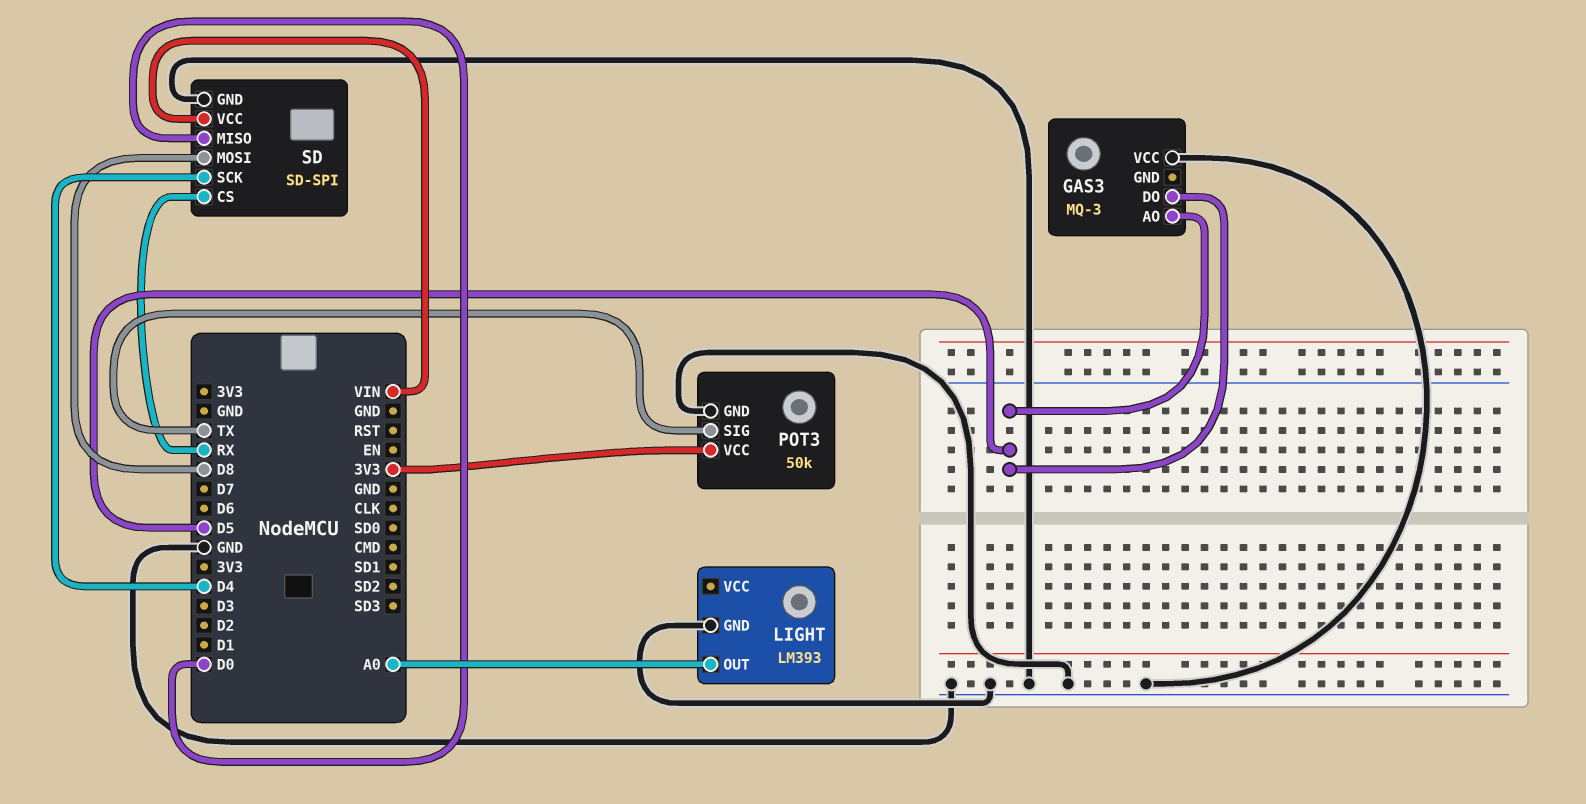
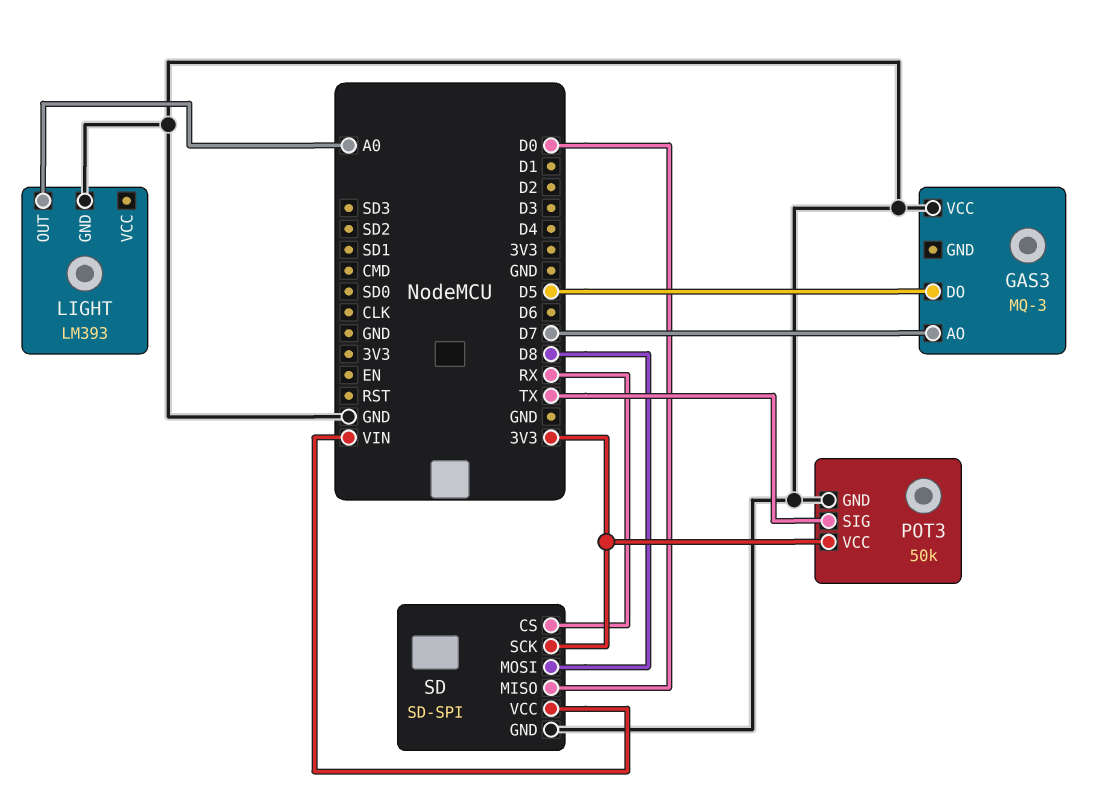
GAS3 pin AO: D5 -> D7
SD pin SCK: D4 -> 3V3

